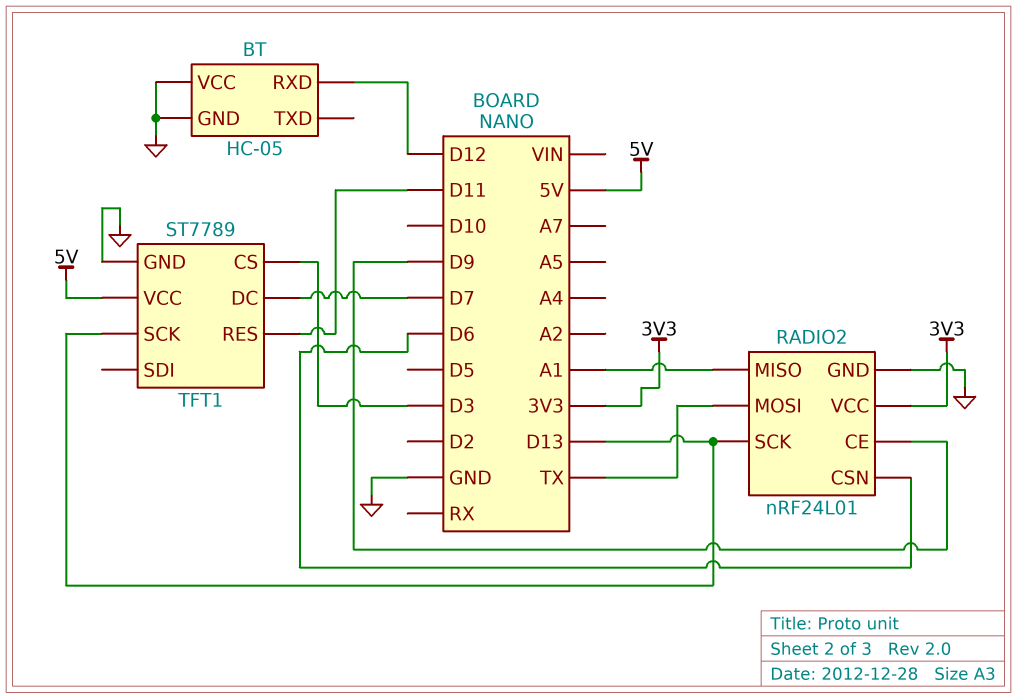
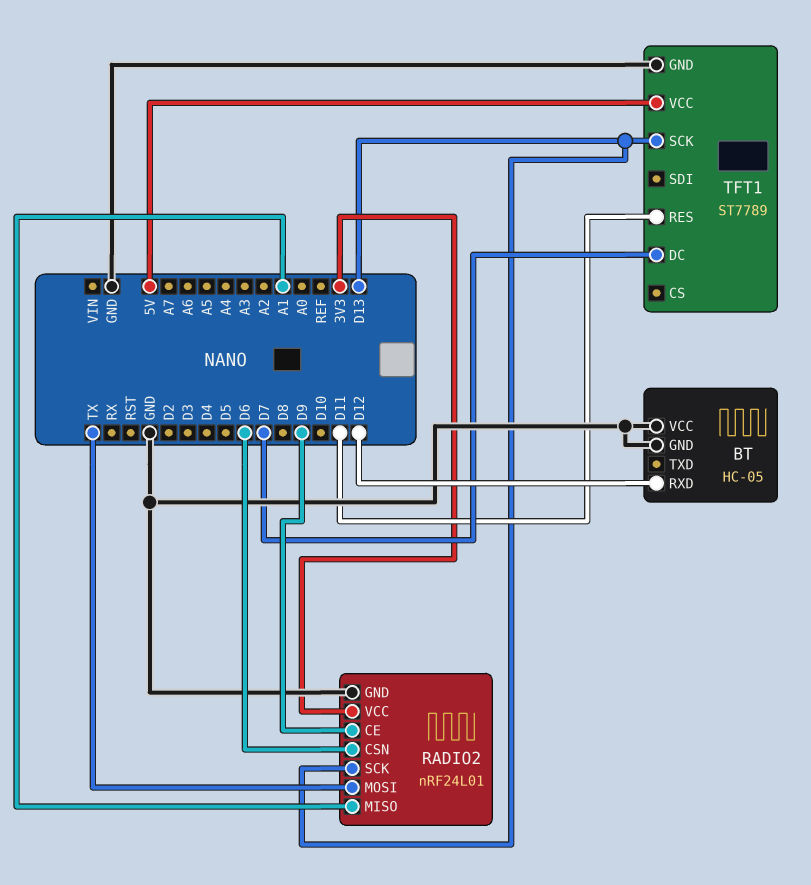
TFT1 pin CS: D3 -> none

